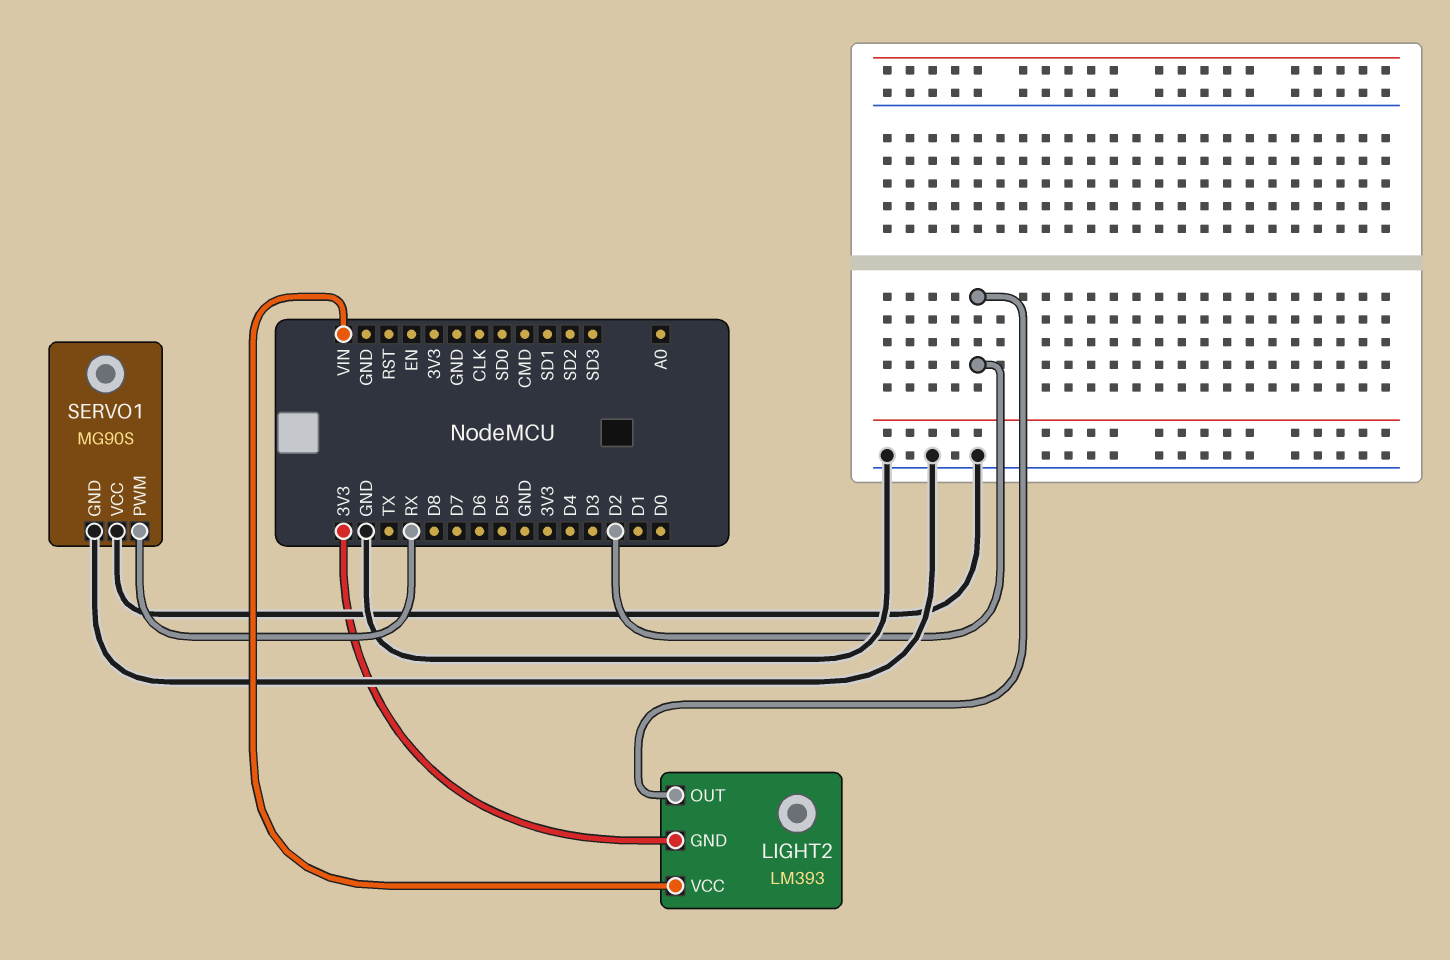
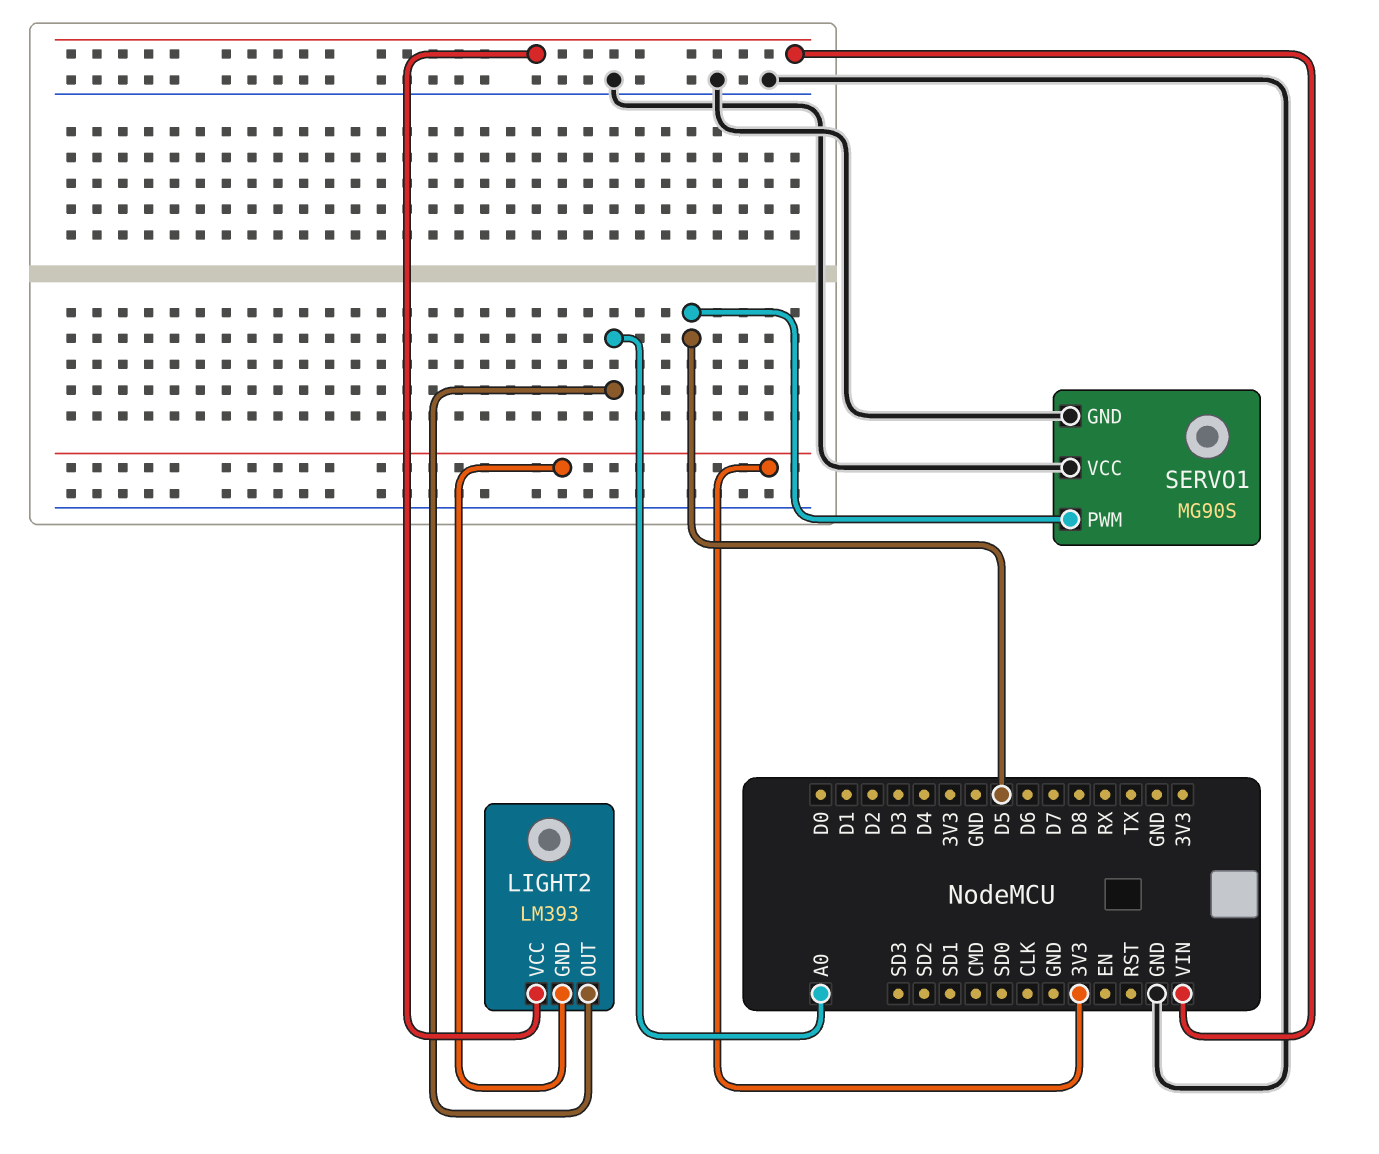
LIGHT2 pin OUT: D2 -> A0
SERVO1 pin PWM: RX -> D5

